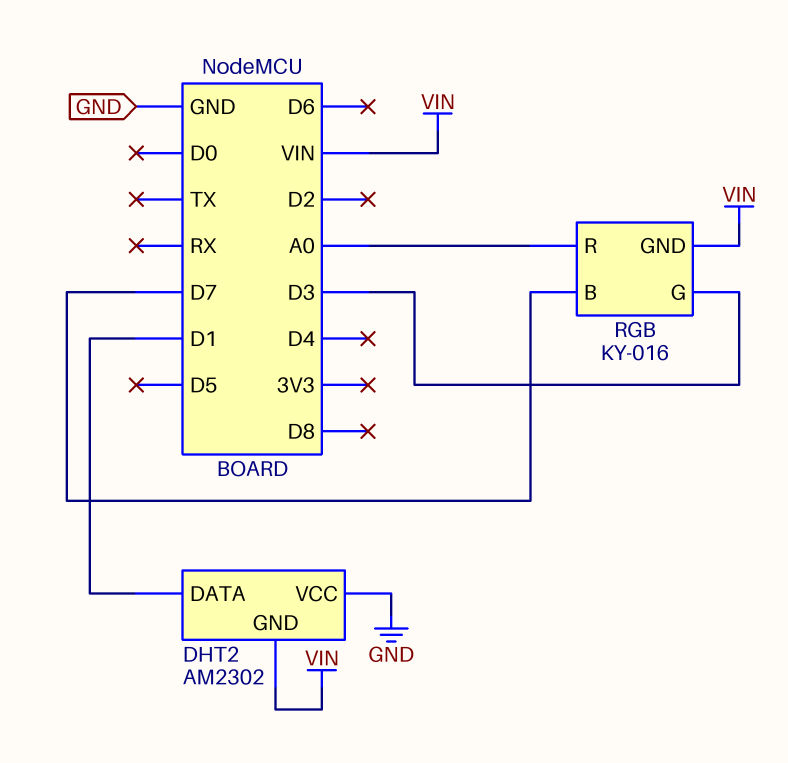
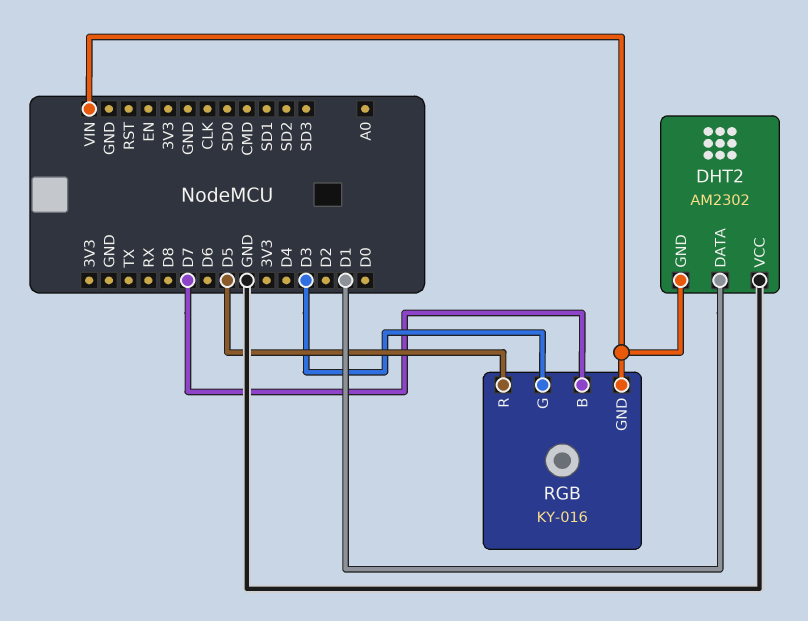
RGB pin R: A0 -> D5

